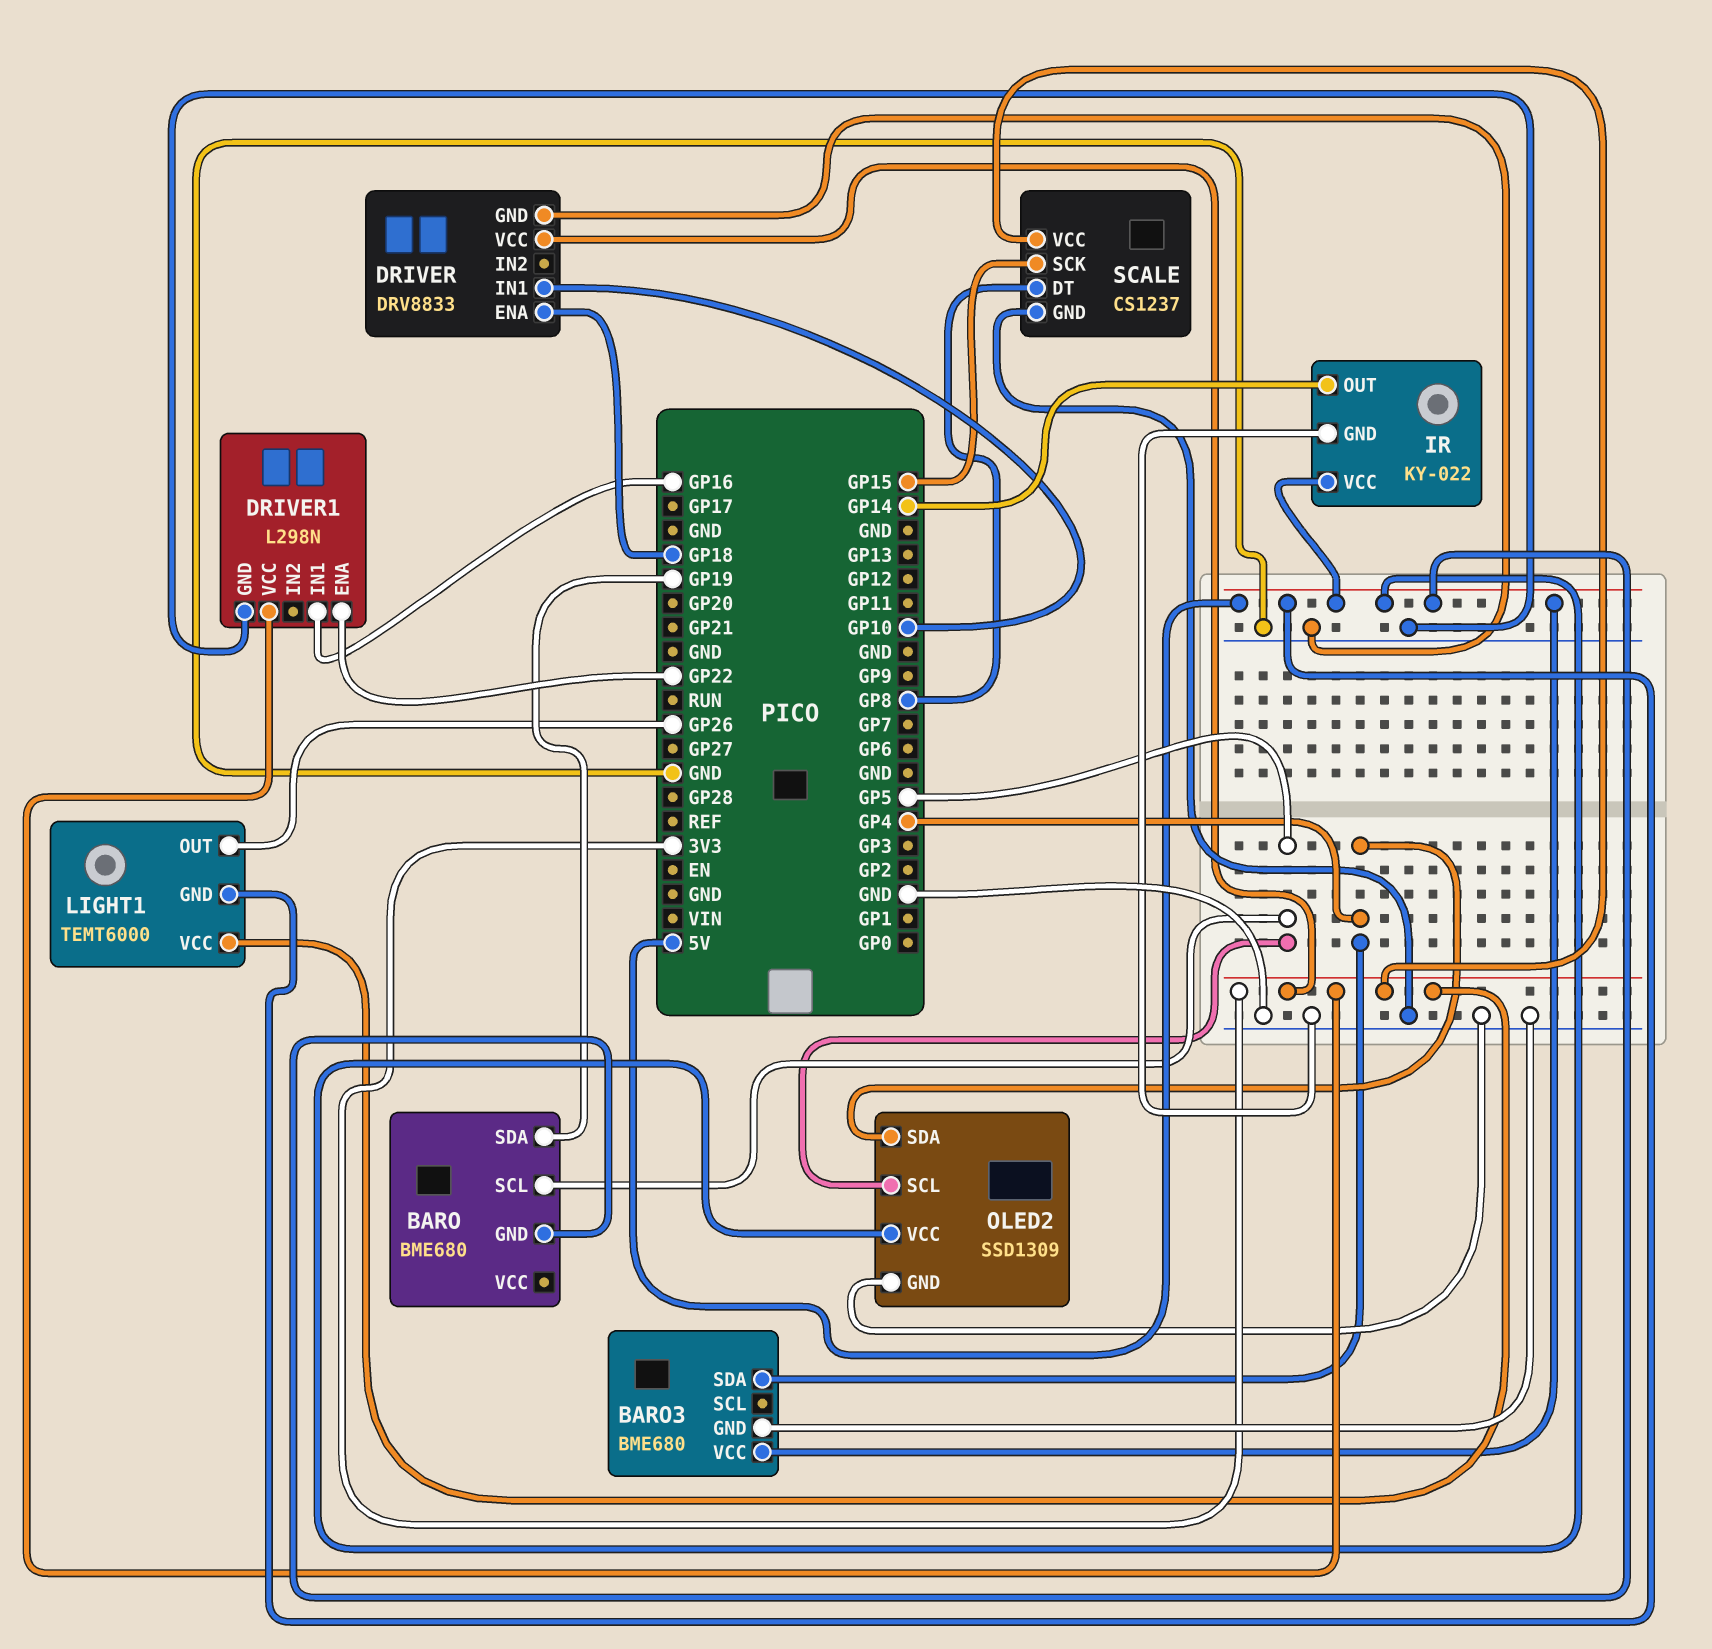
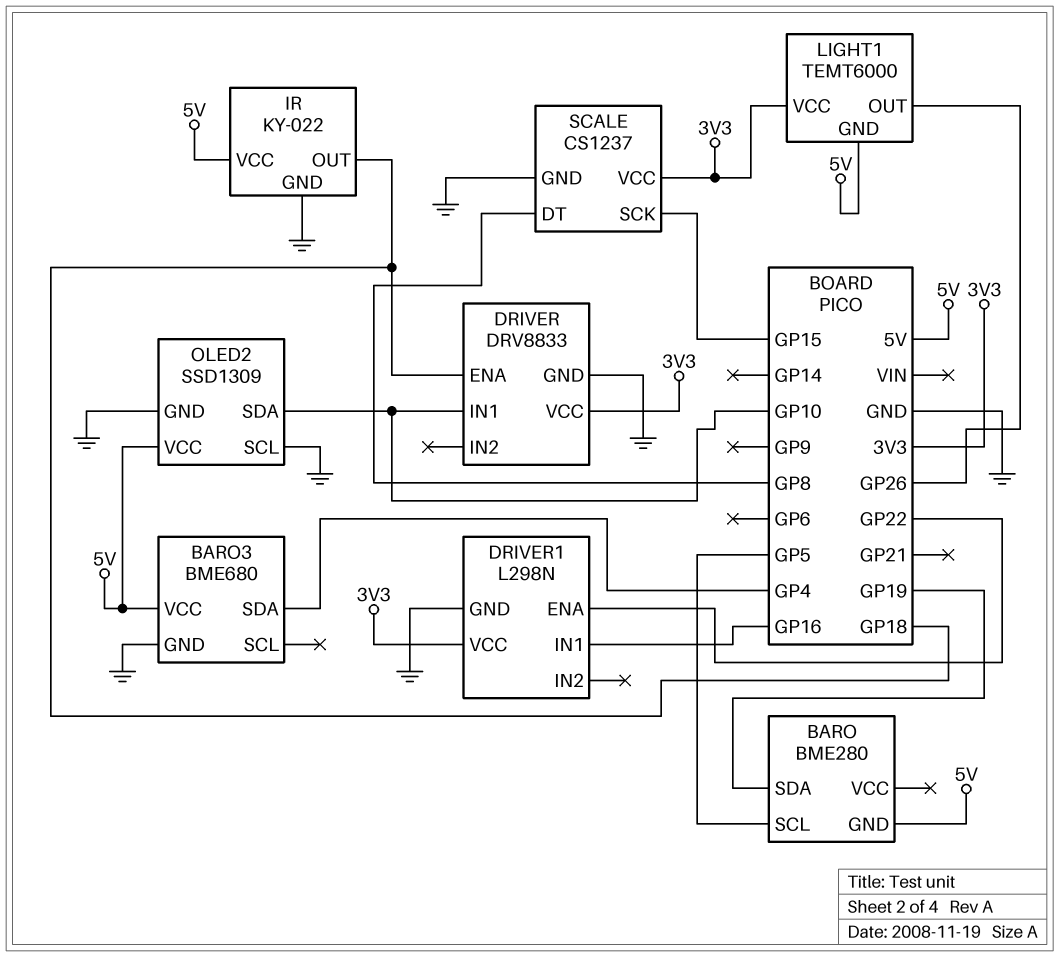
BARO: BME680 -> BME280
IR pin OUT: GP14 -> GP18
OLED2 pin SCL: GP5 -> GND
OLED2 pin SDA: GP4 -> GP10

